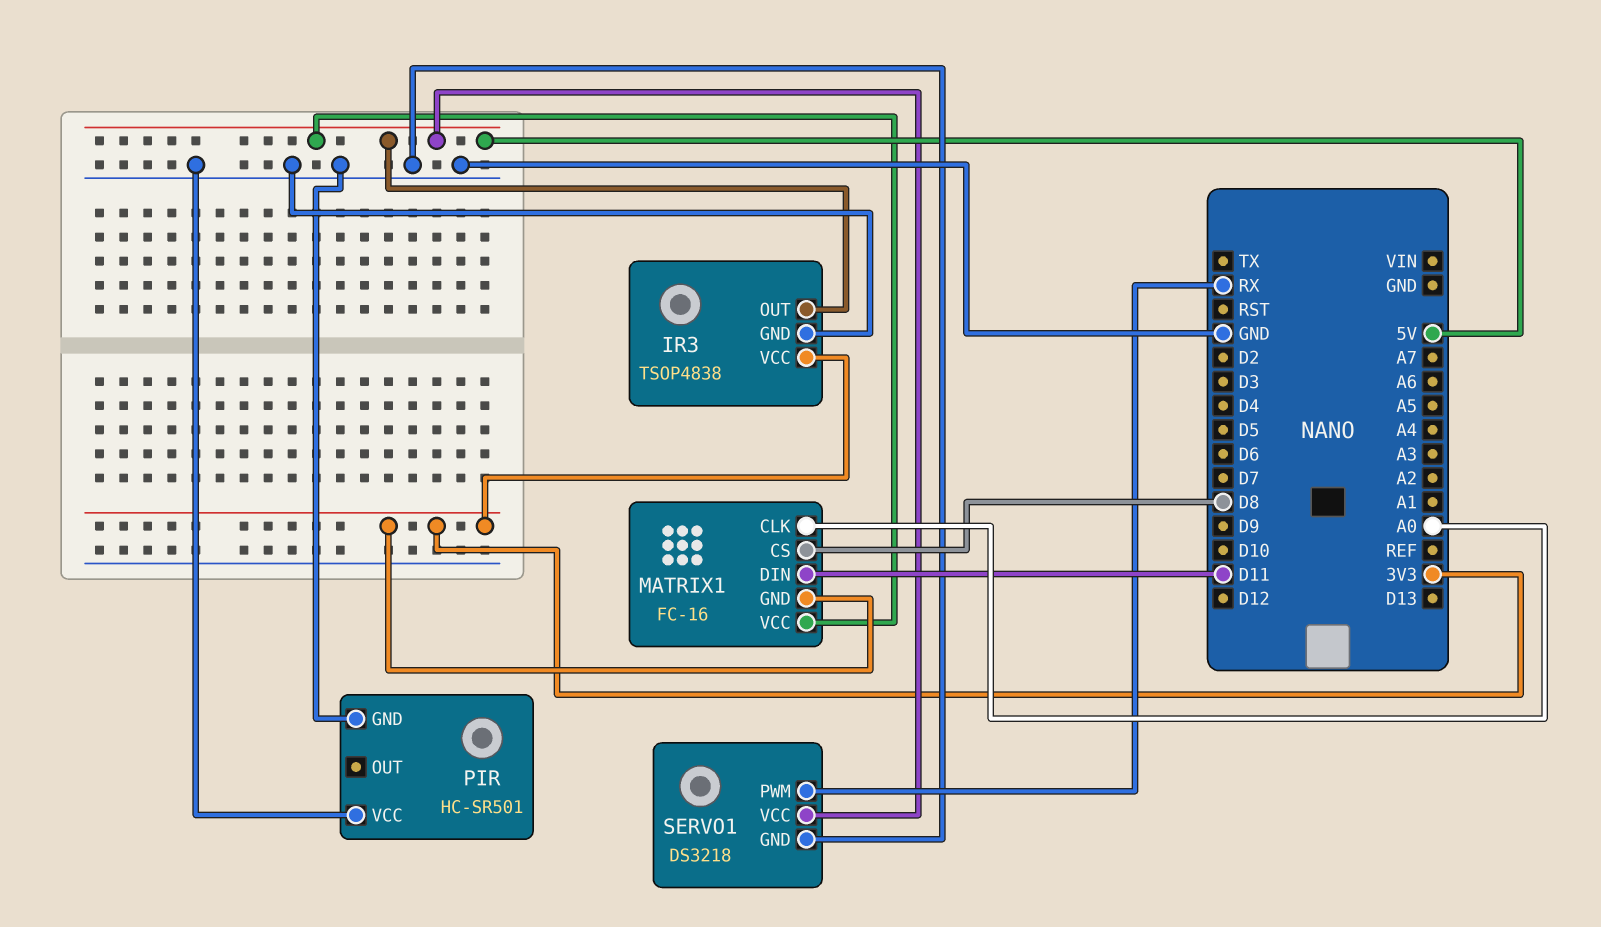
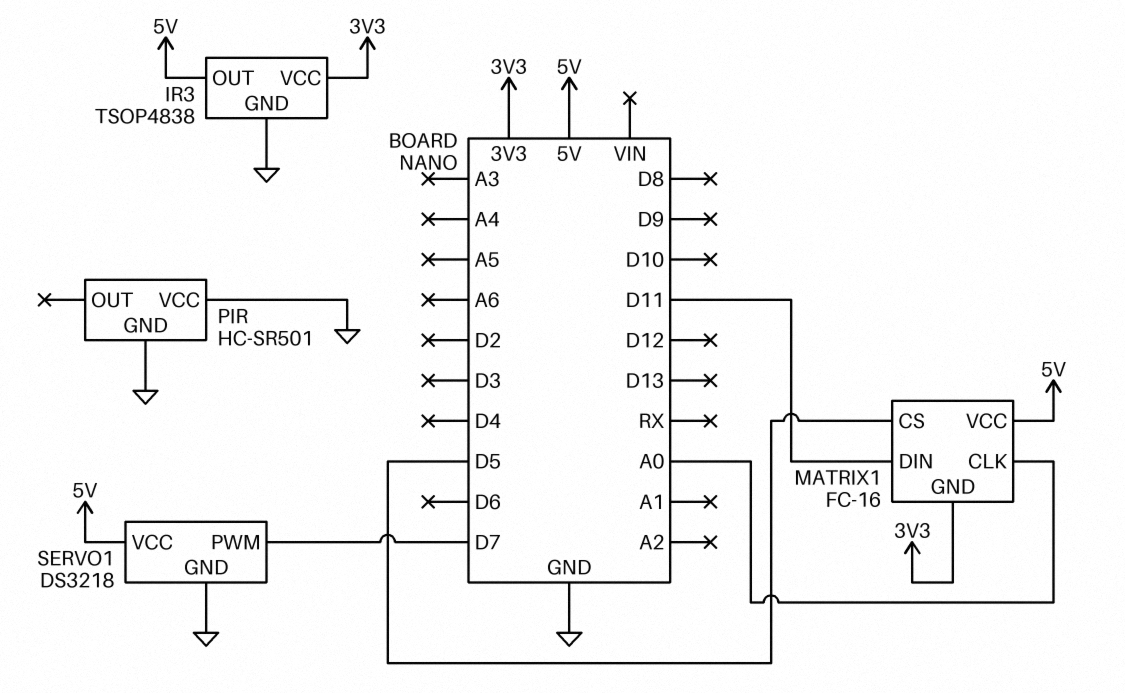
MATRIX1 pin CS: D8 -> D5
SERVO1 pin PWM: RX -> D7

